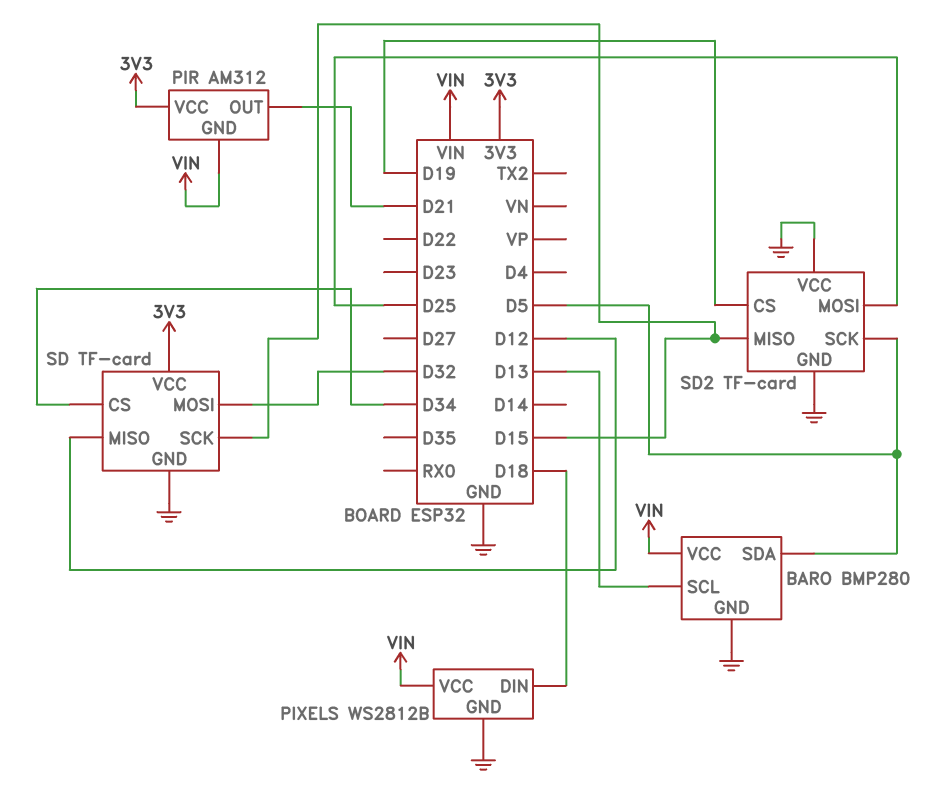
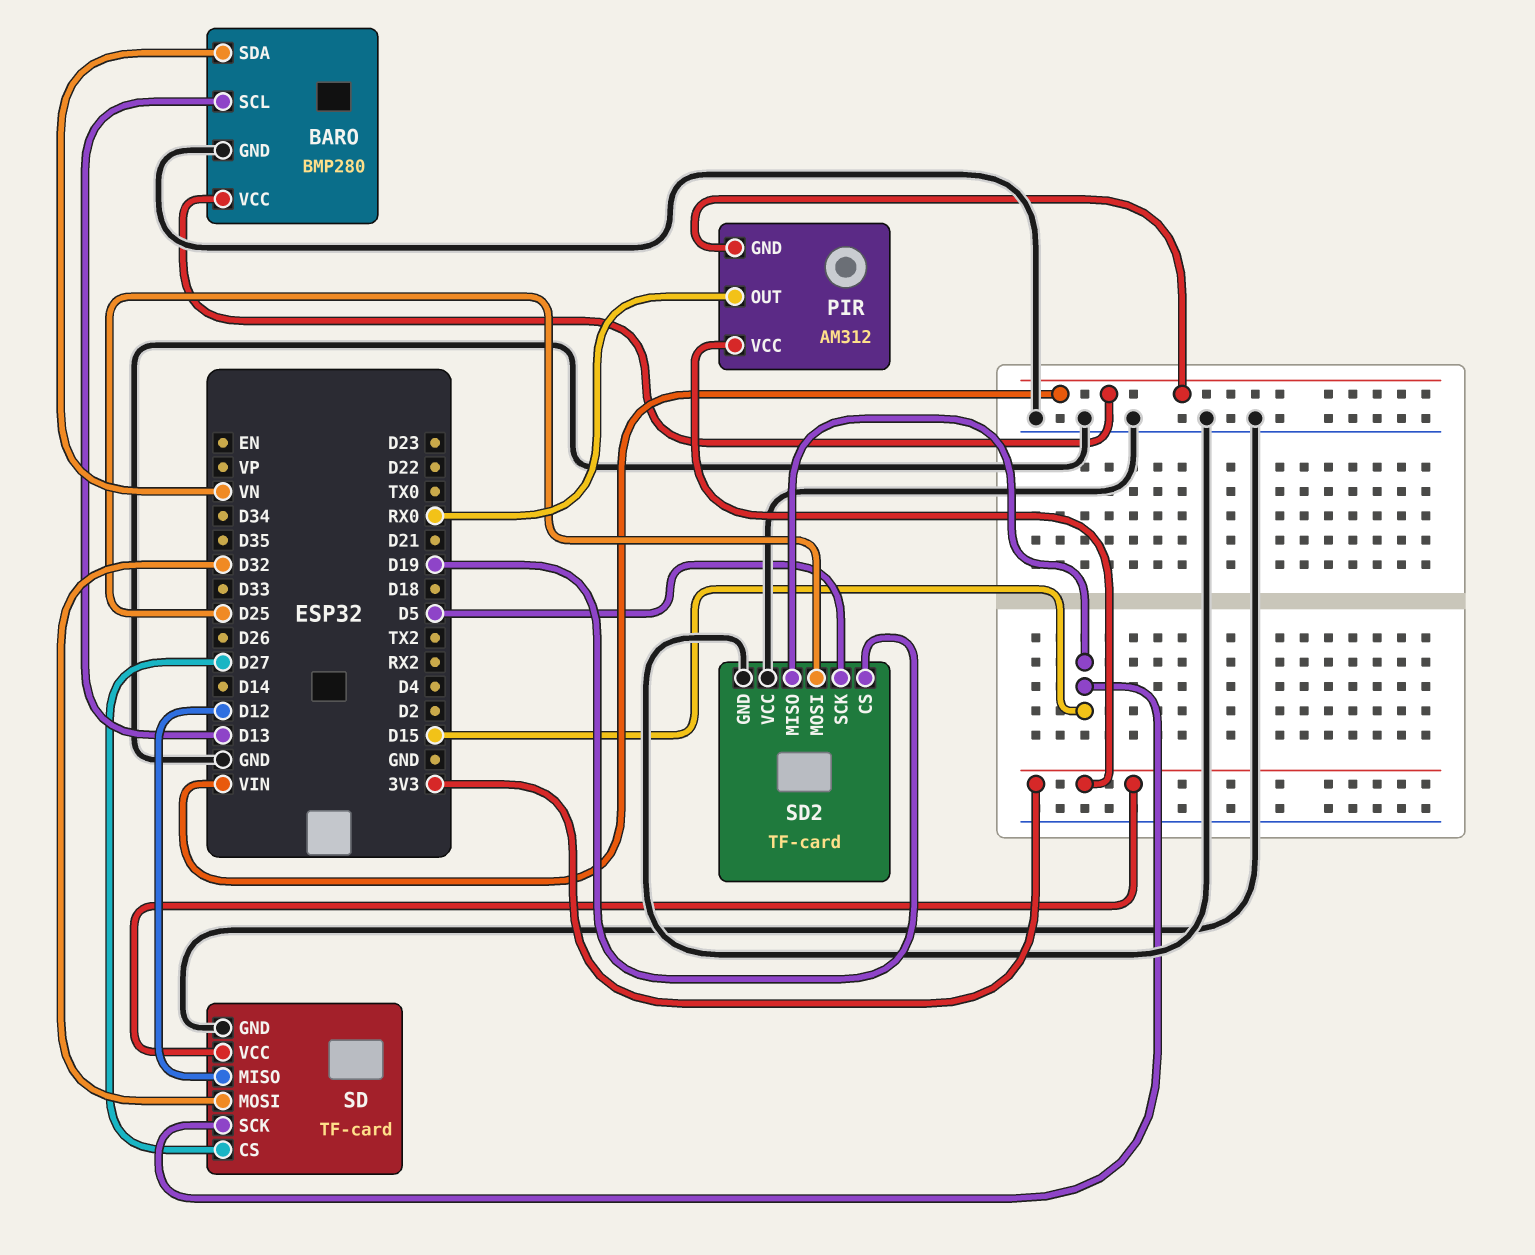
BARO pin SDA: D5 -> VN
PIR pin OUT: D21 -> RX0
PIXELS: WS2812B -> none
PIXELS pin DIN: D18 -> none
PIXELS pin GND: GND -> none
PIXELS pin VCC: VIN -> none
SD pin CS: D34 -> D27

